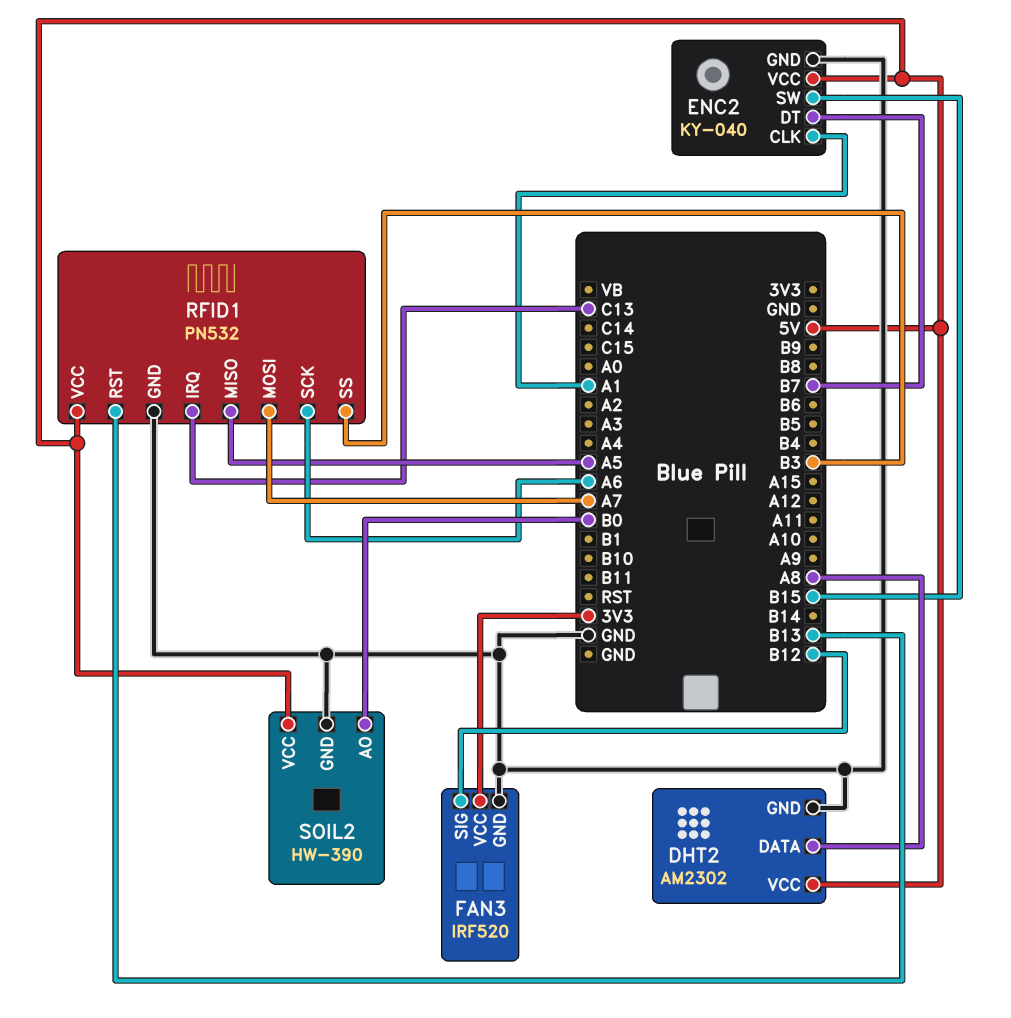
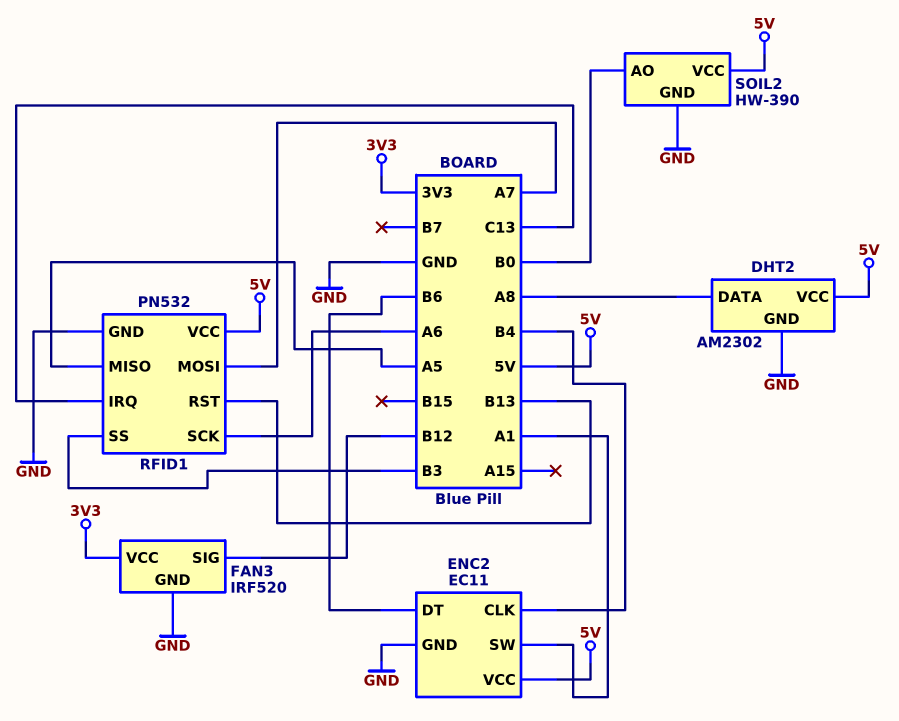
ENC2: KY-040 -> EC11
ENC2 pin CLK: A1 -> B4
ENC2 pin DT: B7 -> B6
ENC2 pin SW: B15 -> A1

